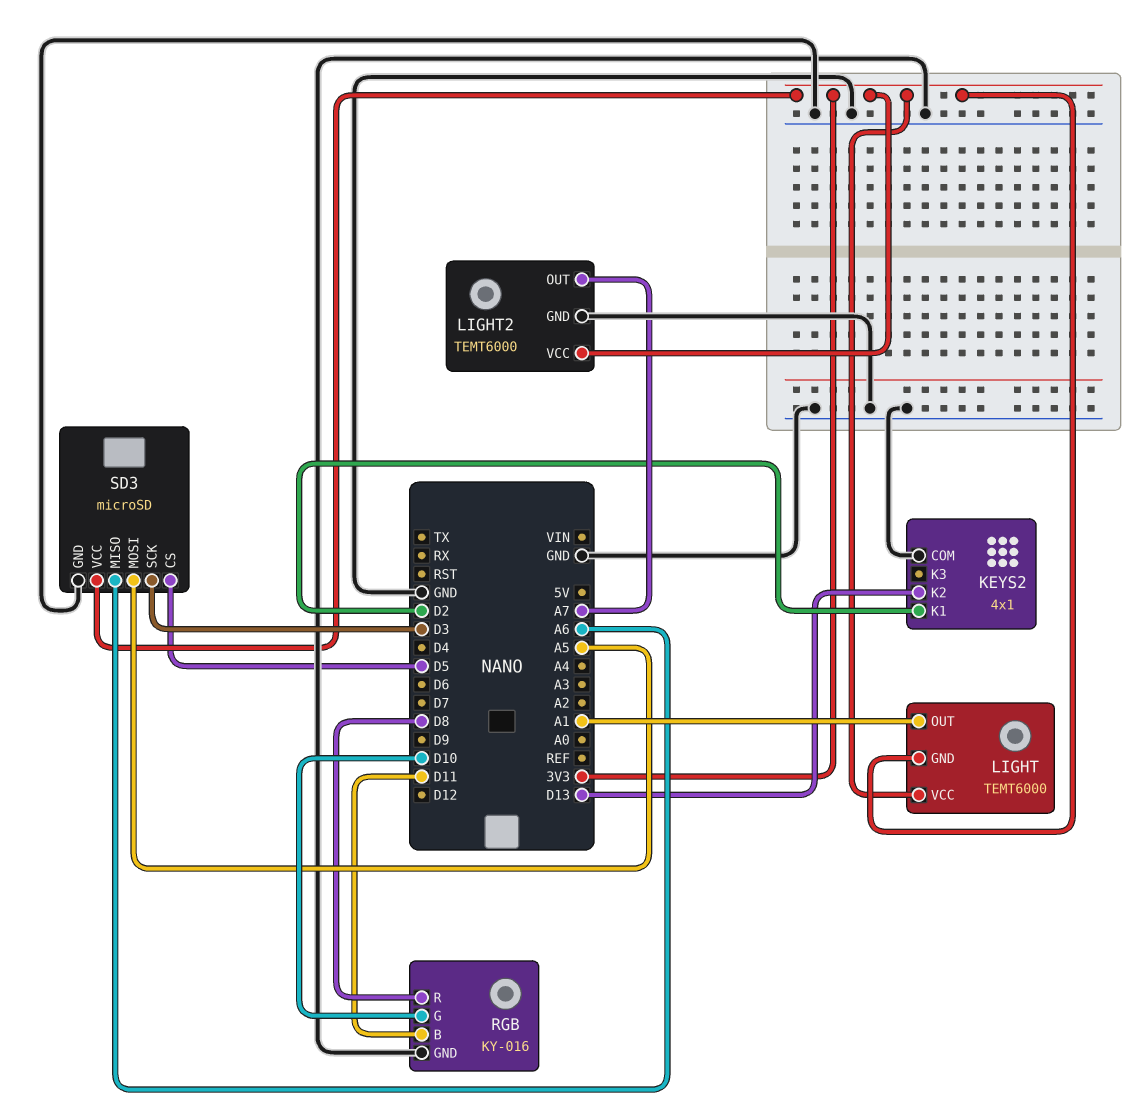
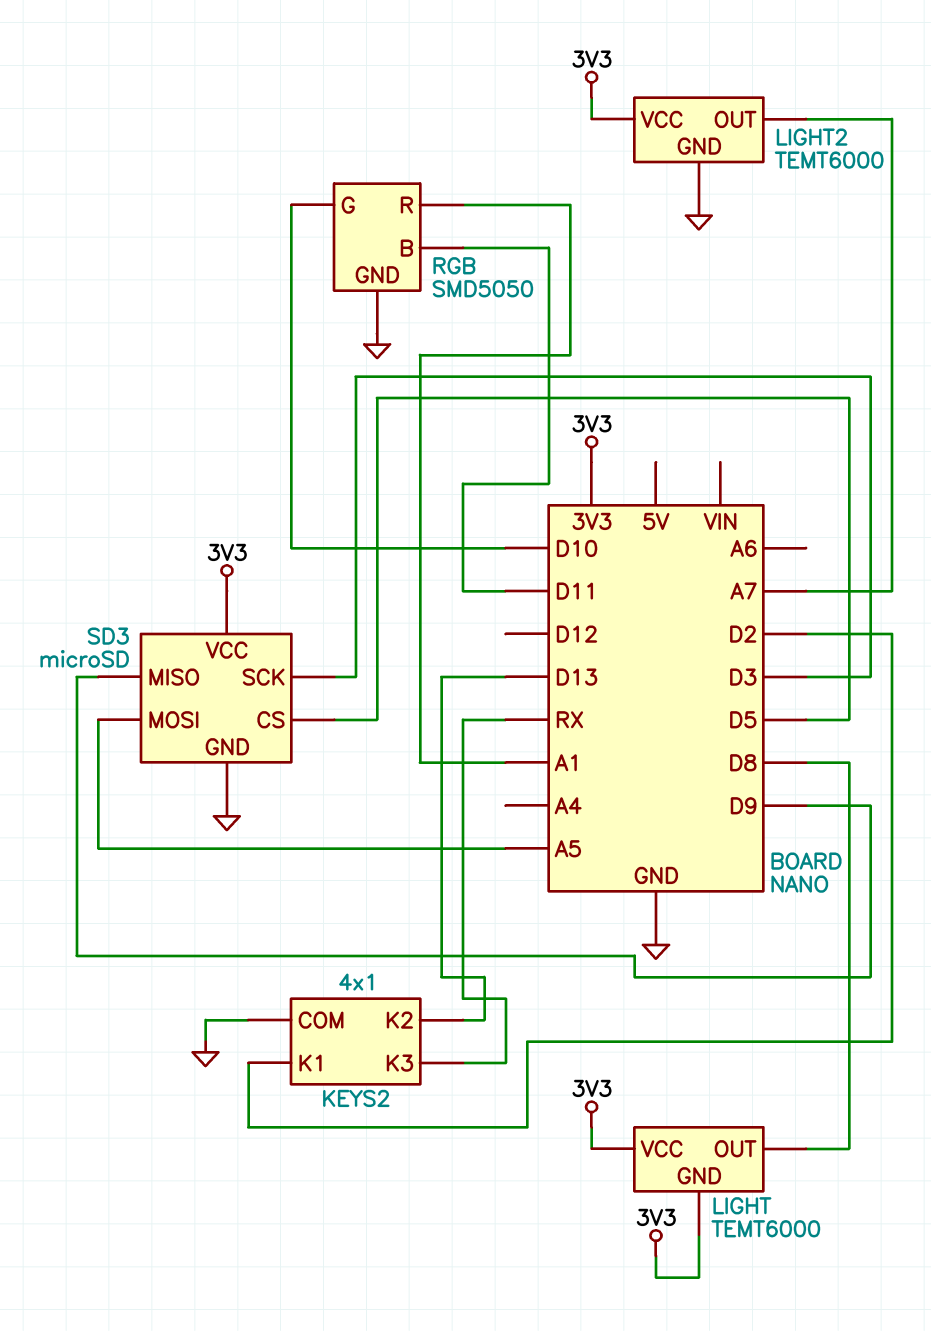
KEYS2 pin K3: none -> RX
LIGHT pin OUT: A1 -> D8
RGB: KY-016 -> SMD5050
RGB pin R: D8 -> A1
SD3 pin MISO: A6 -> D9

